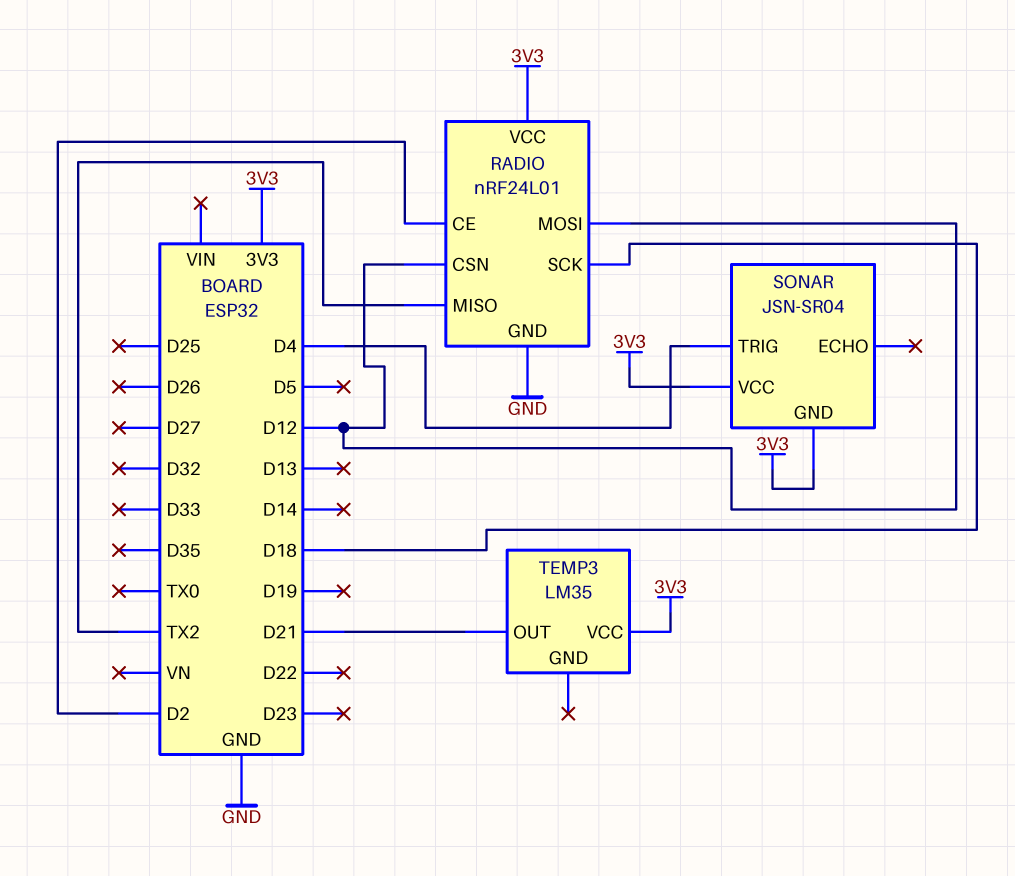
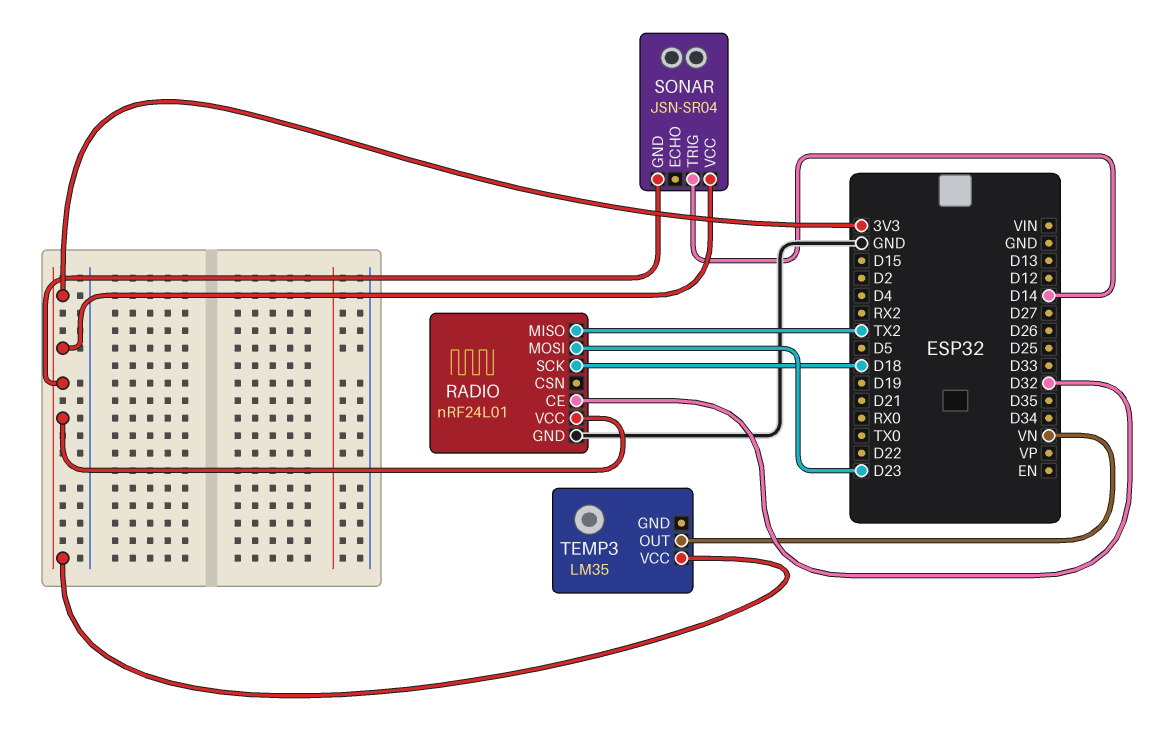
RADIO pin CE: D2 -> D32
RADIO pin CSN: D12 -> none
RADIO pin MOSI: D12 -> D23
SONAR pin TRIG: D4 -> D14
TEMP3 pin OUT: D21 -> VN

